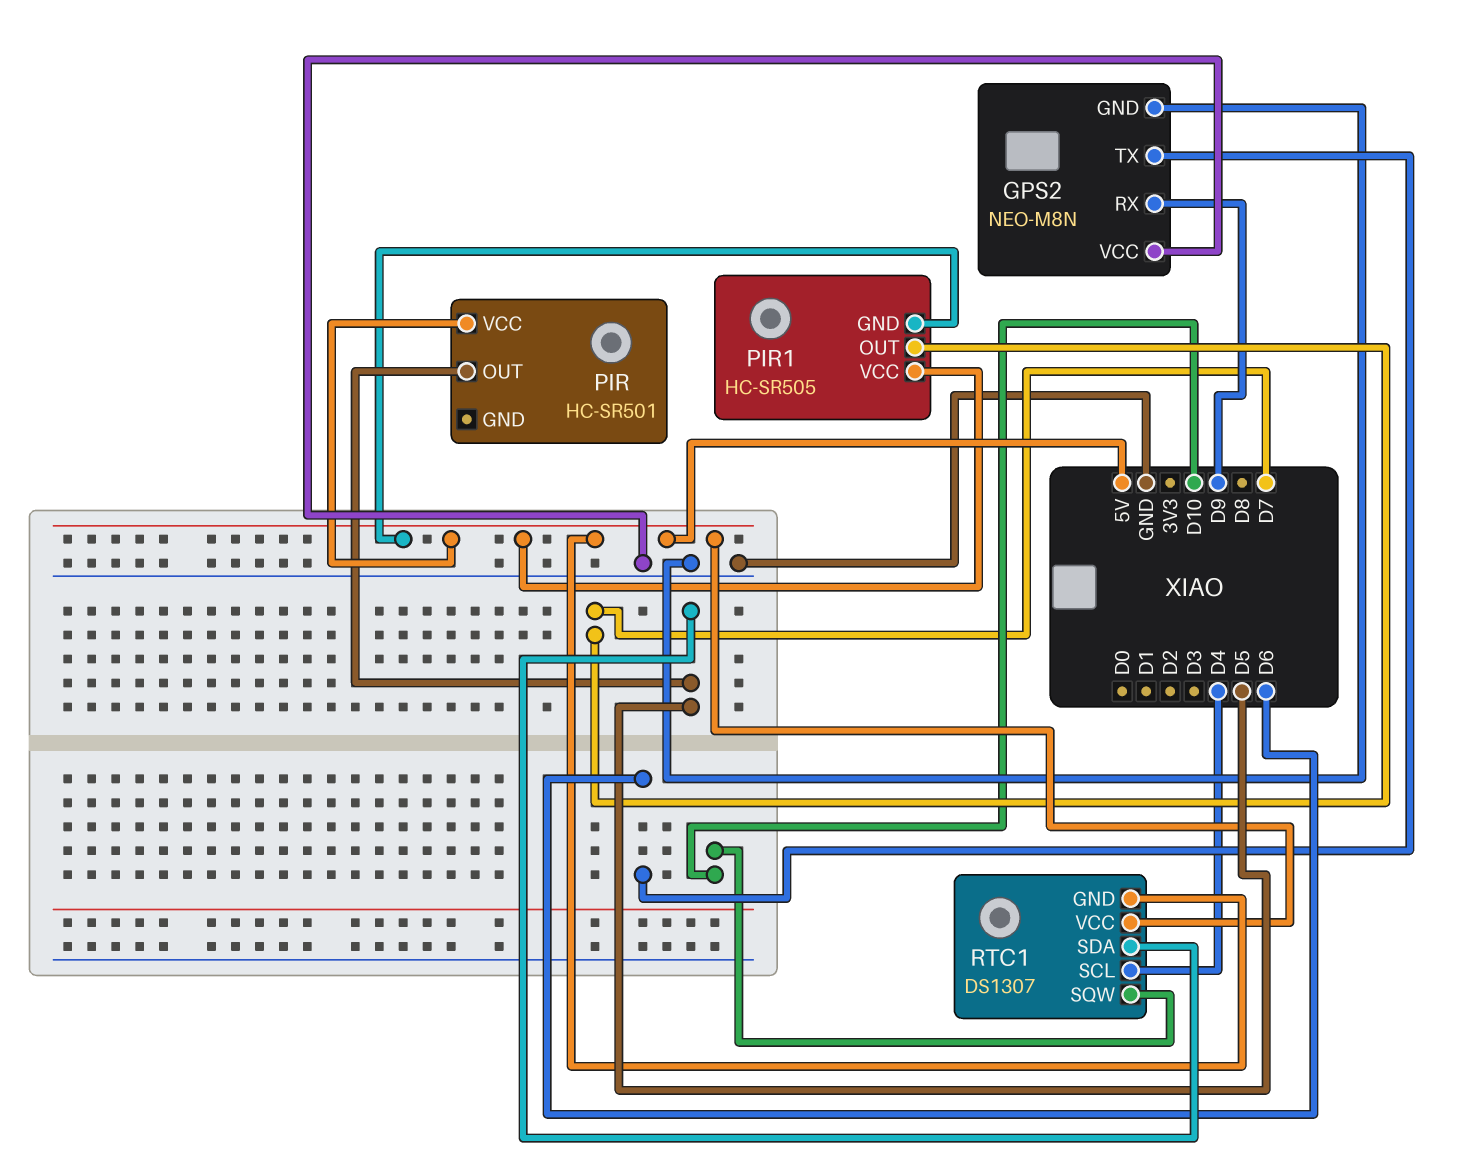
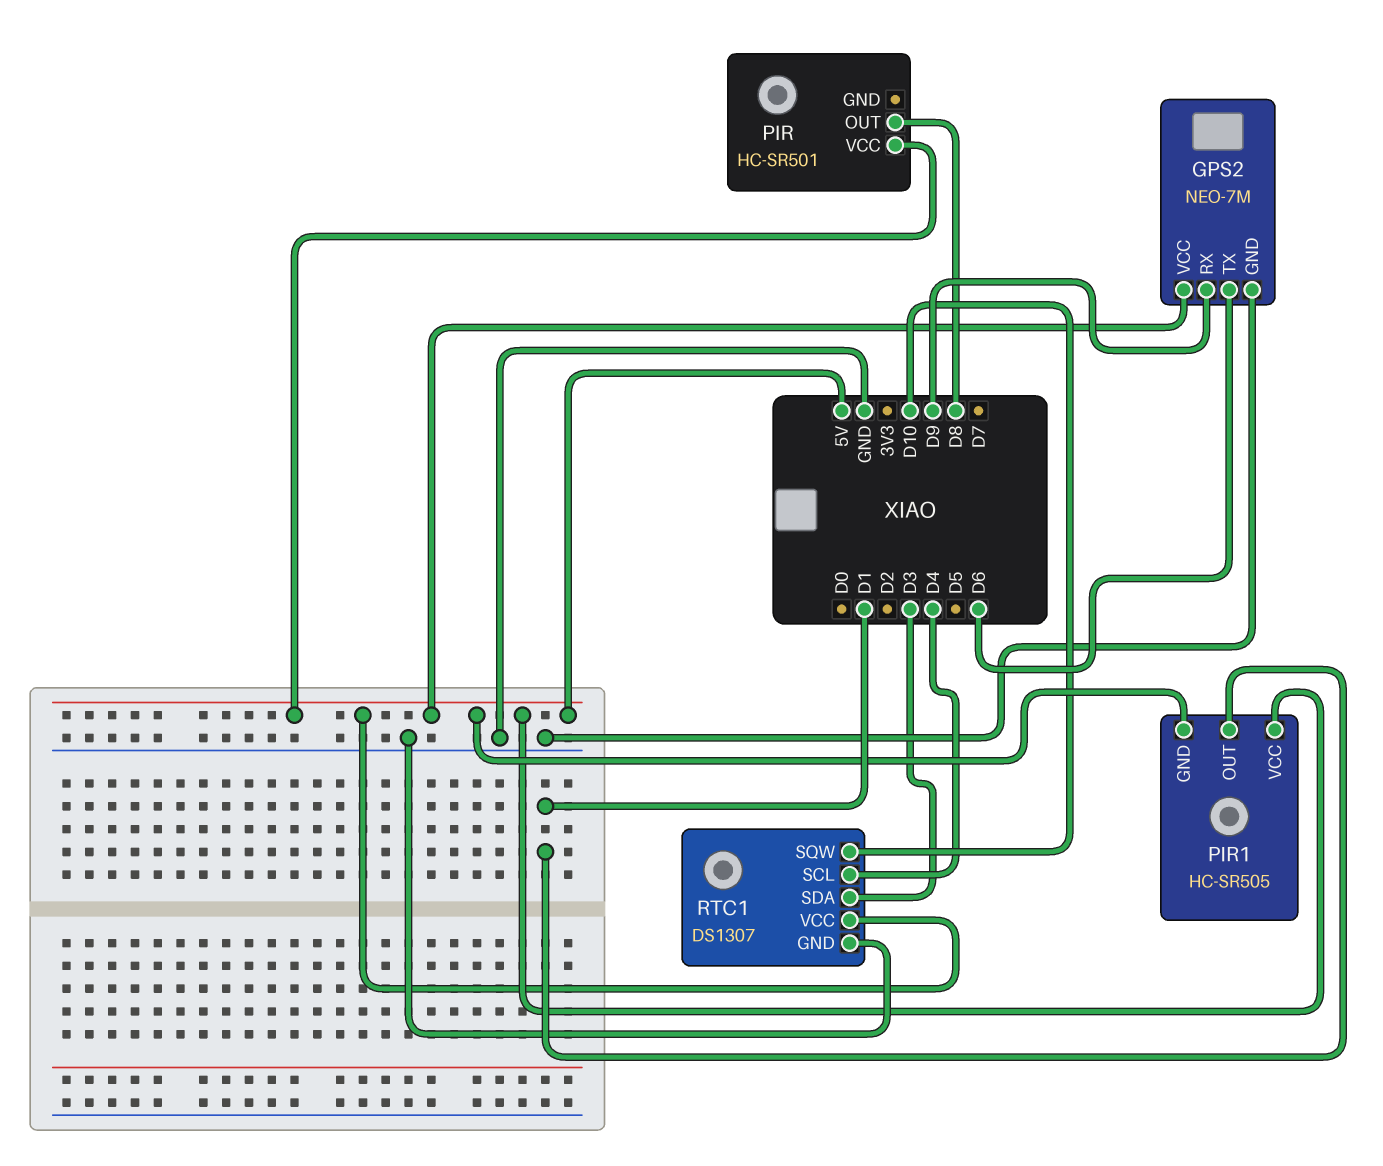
GPS2: NEO-M8N -> NEO-7M
GPS2 pin VCC: GND -> 5V
PIR pin OUT: D5 -> D8
PIR1 pin OUT: D7 -> D1
RTC1 pin GND: 5V -> GND
RTC1 pin SDA: D5 -> D3

